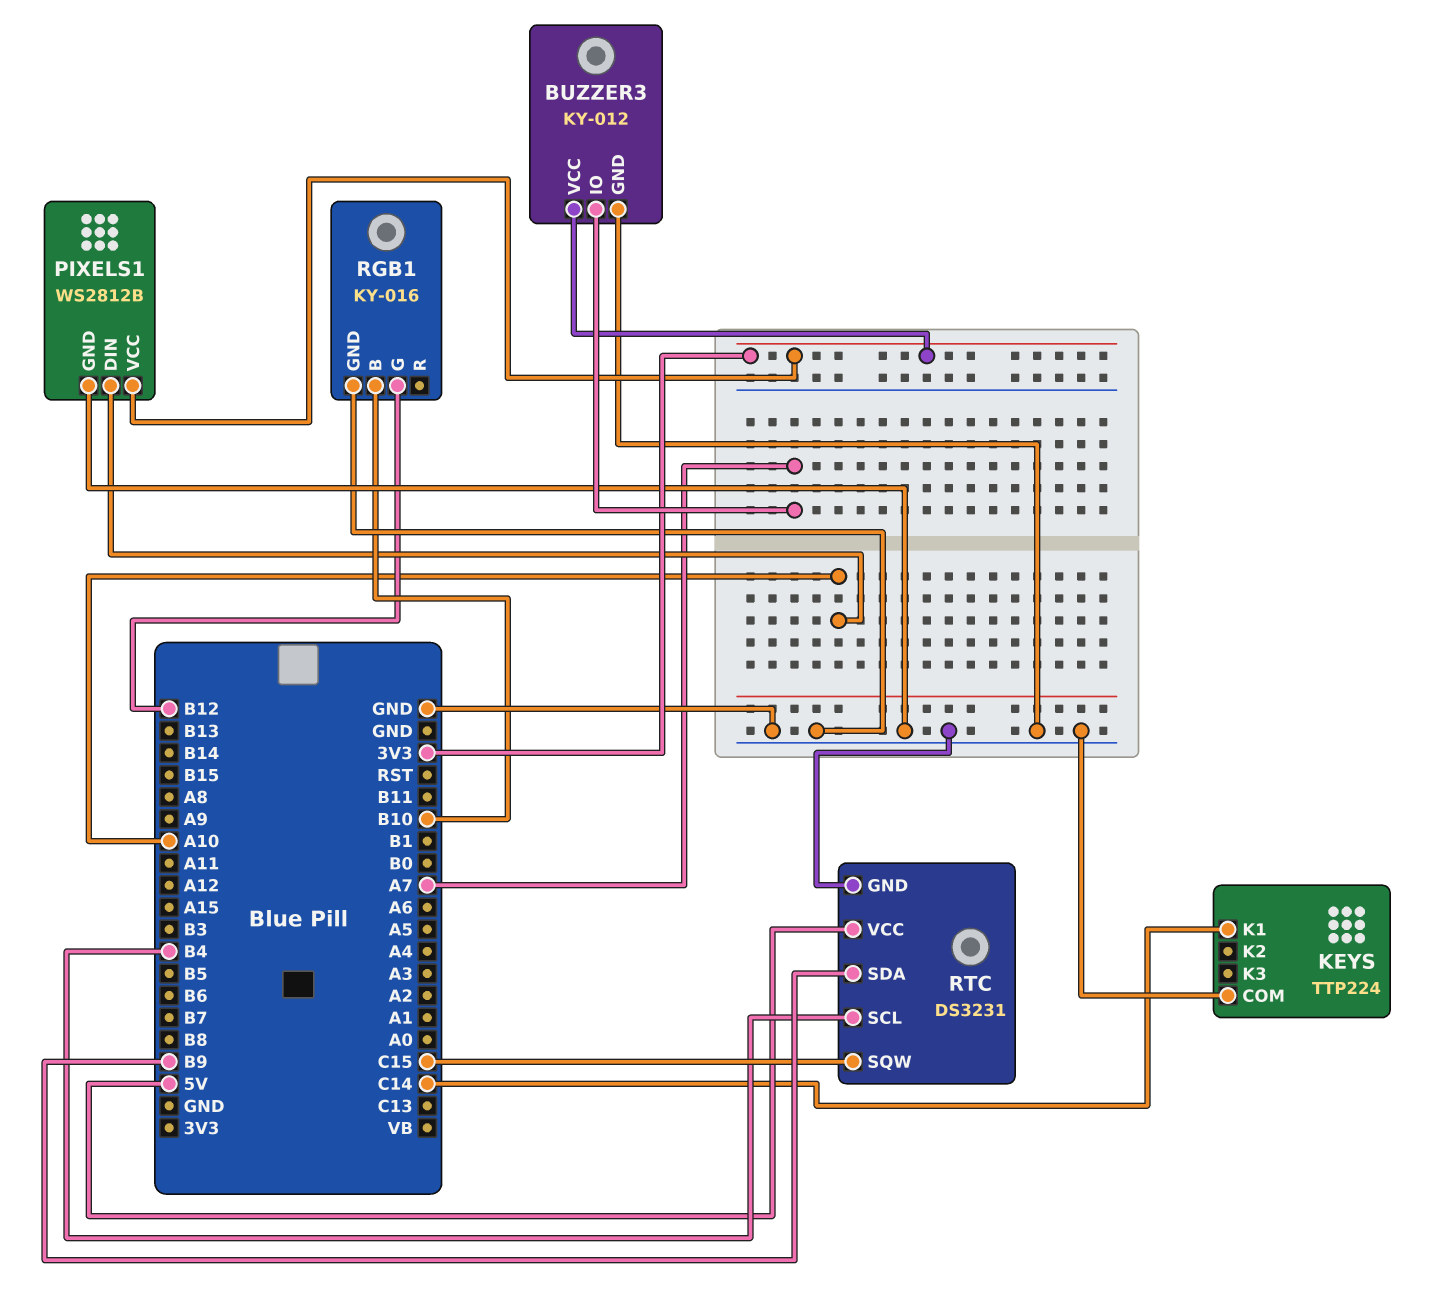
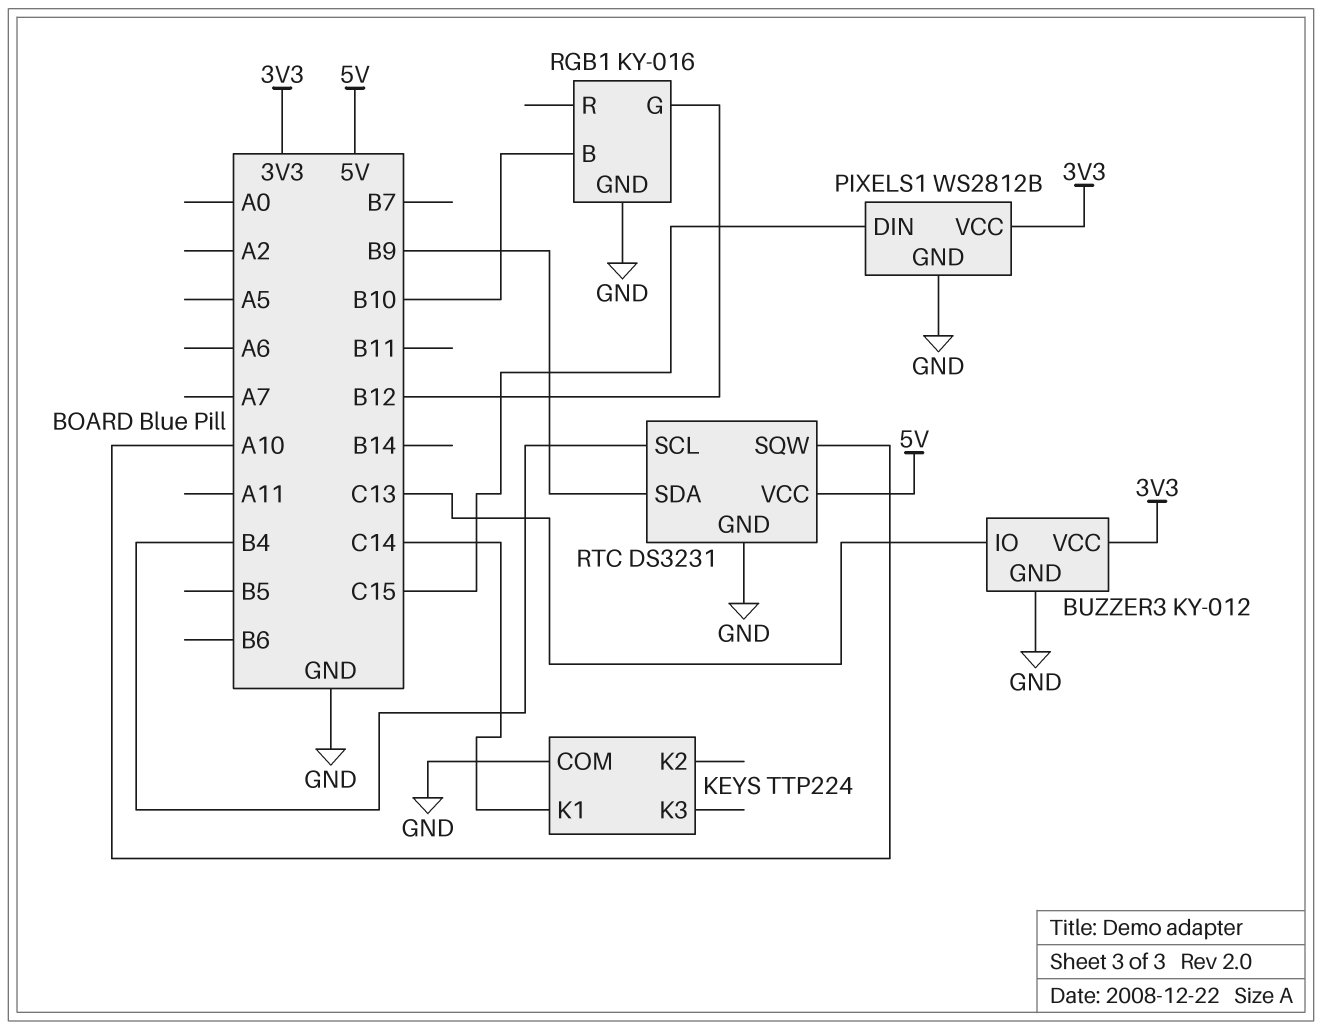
BUZZER3 pin IO: A7 -> C13
PIXELS1 pin DIN: A10 -> C15
RTC pin SQW: C15 -> A10

